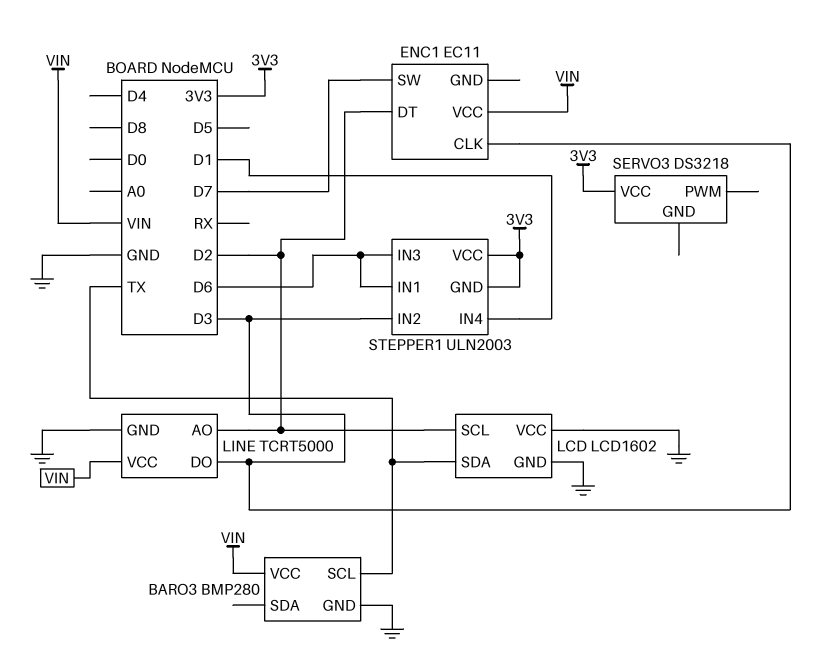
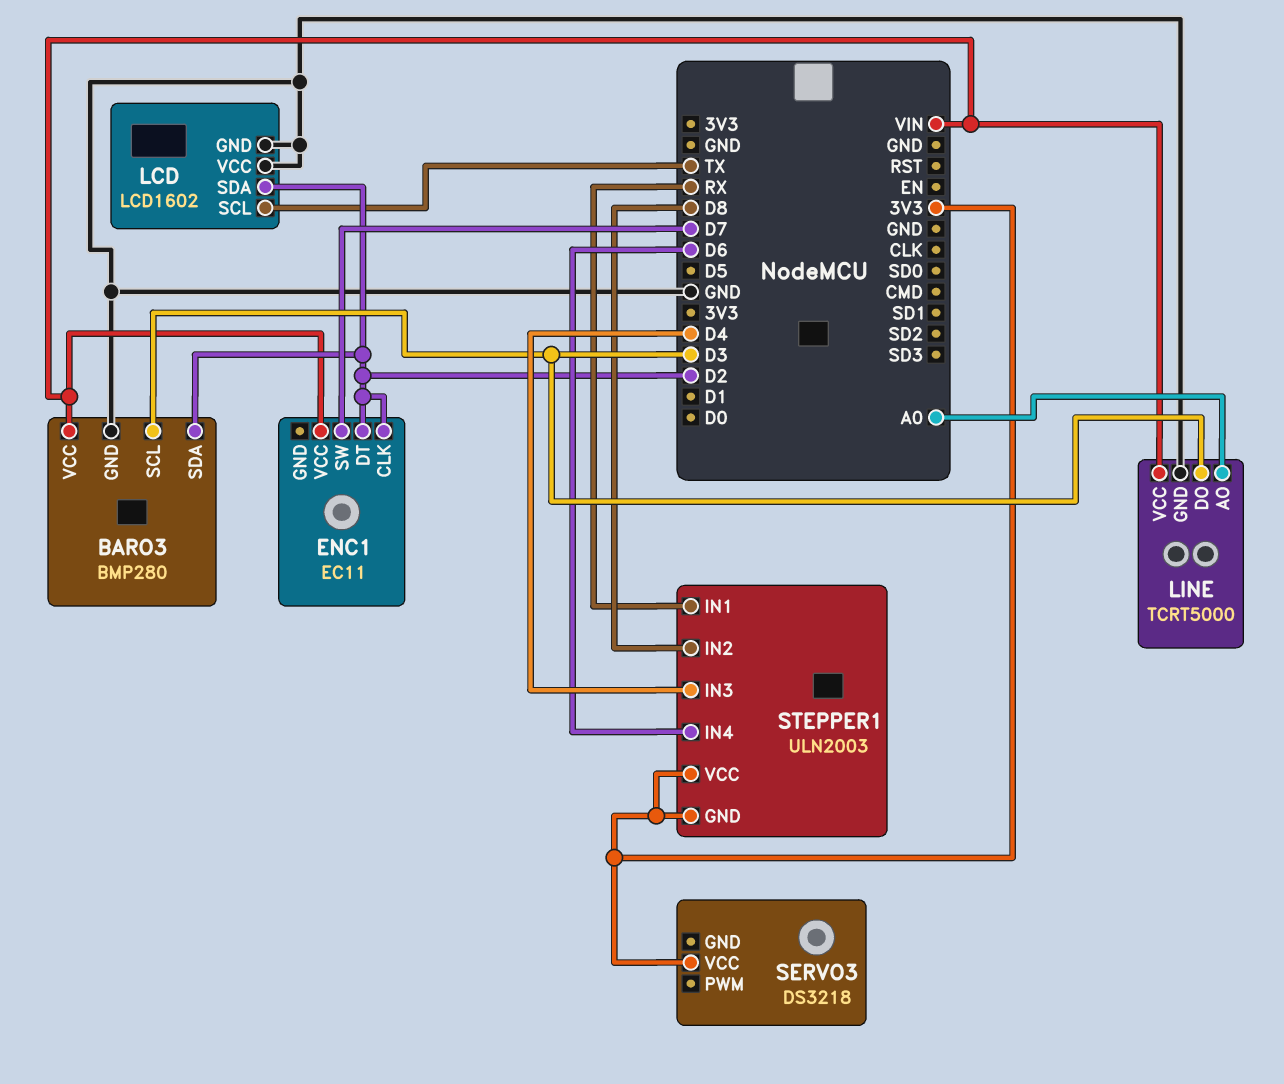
BARO3 pin SCL: TX -> D3
BARO3 pin SDA: none -> D2
ENC1 pin CLK: D3 -> D2
LCD pin SCL: D2 -> TX
LCD pin SDA: TX -> D2
LINE pin AO: D2 -> A0
STEPPER1 pin IN1: D6 -> RX
STEPPER1 pin IN2: D3 -> D8
STEPPER1 pin IN3: D6 -> D4
STEPPER1 pin IN4: D1 -> D6

